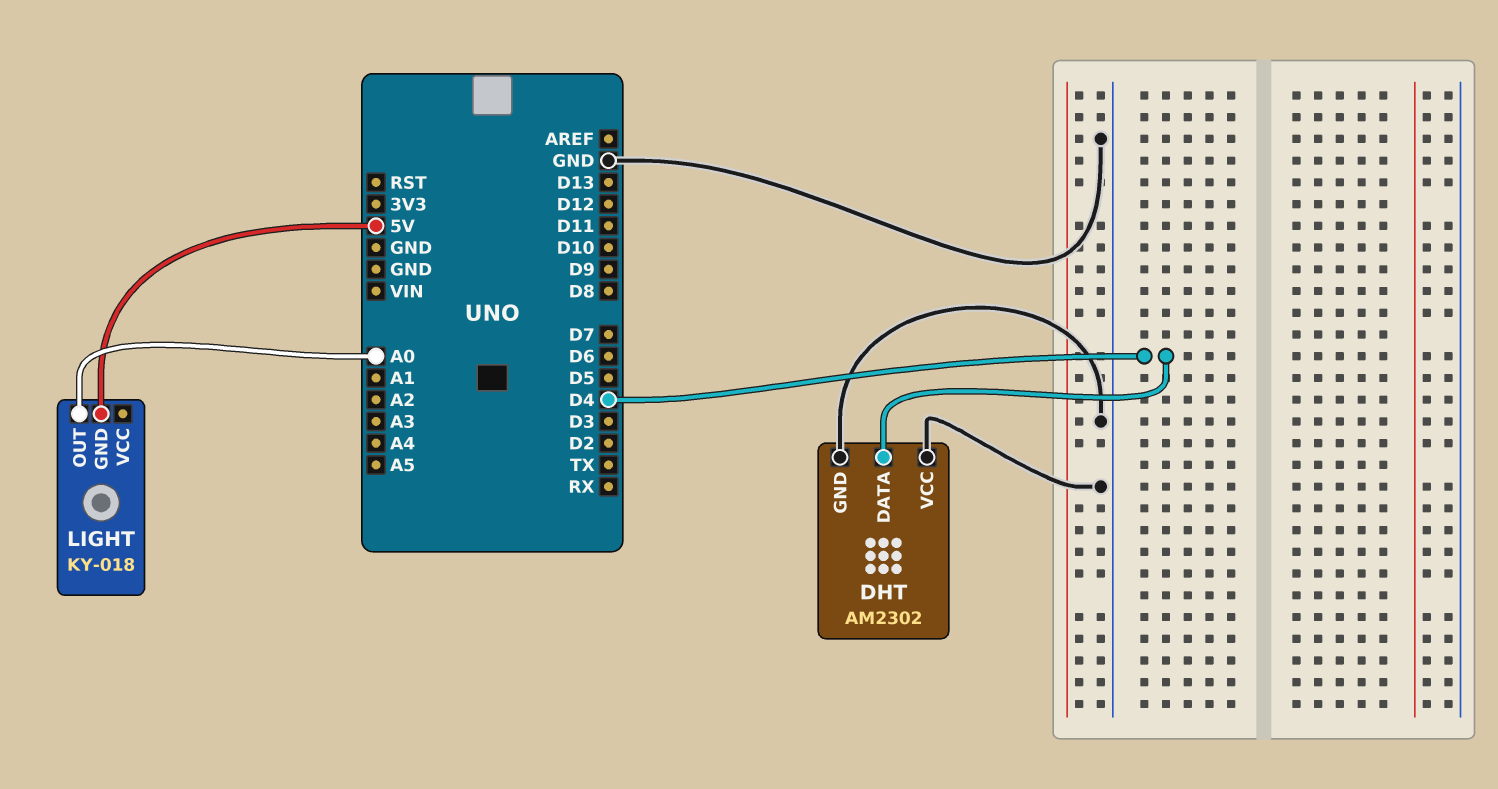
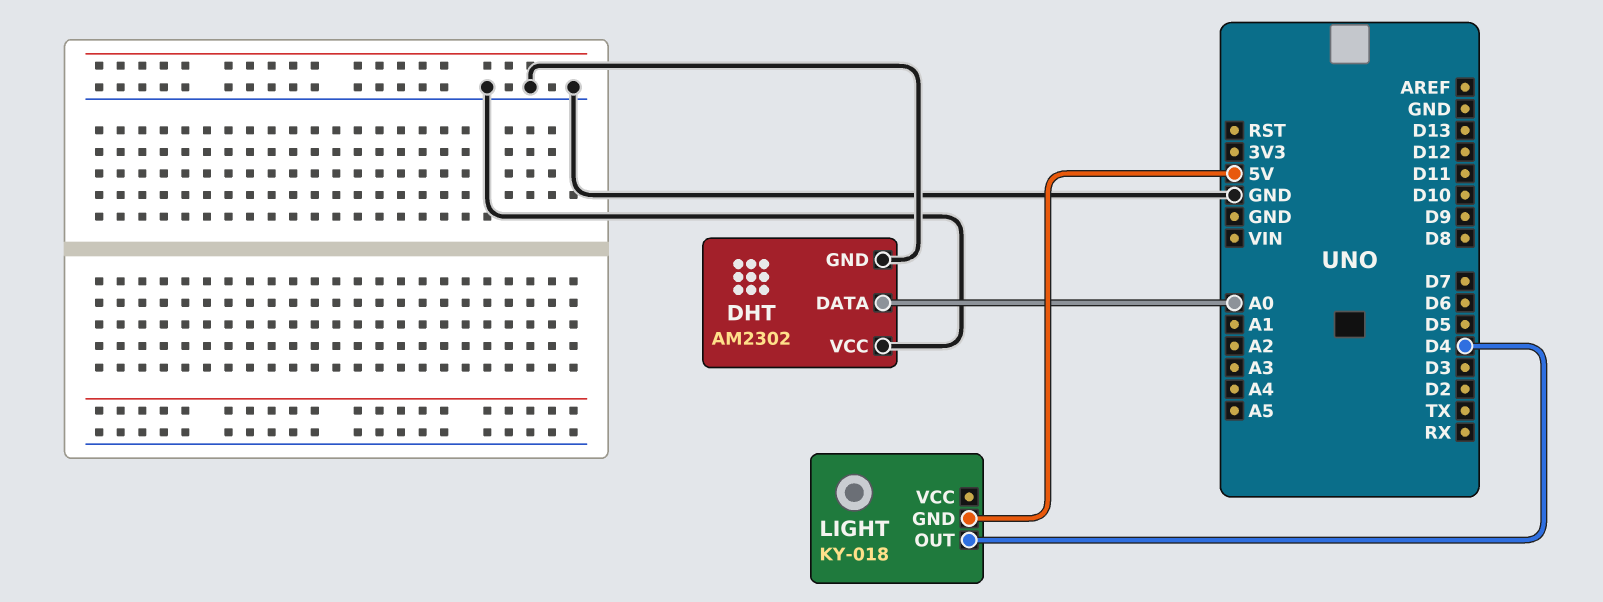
DHT pin DATA: D4 -> A0
LIGHT pin OUT: A0 -> D4

